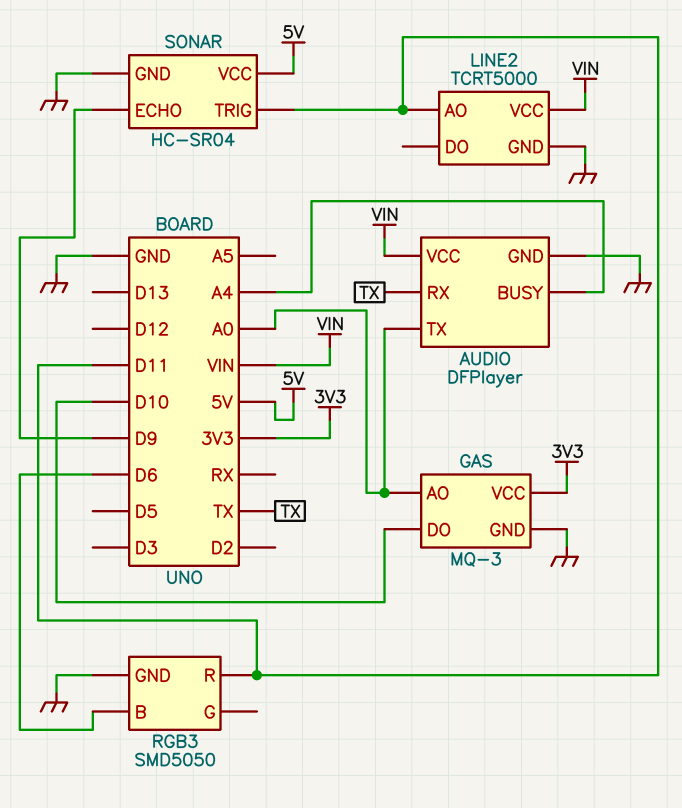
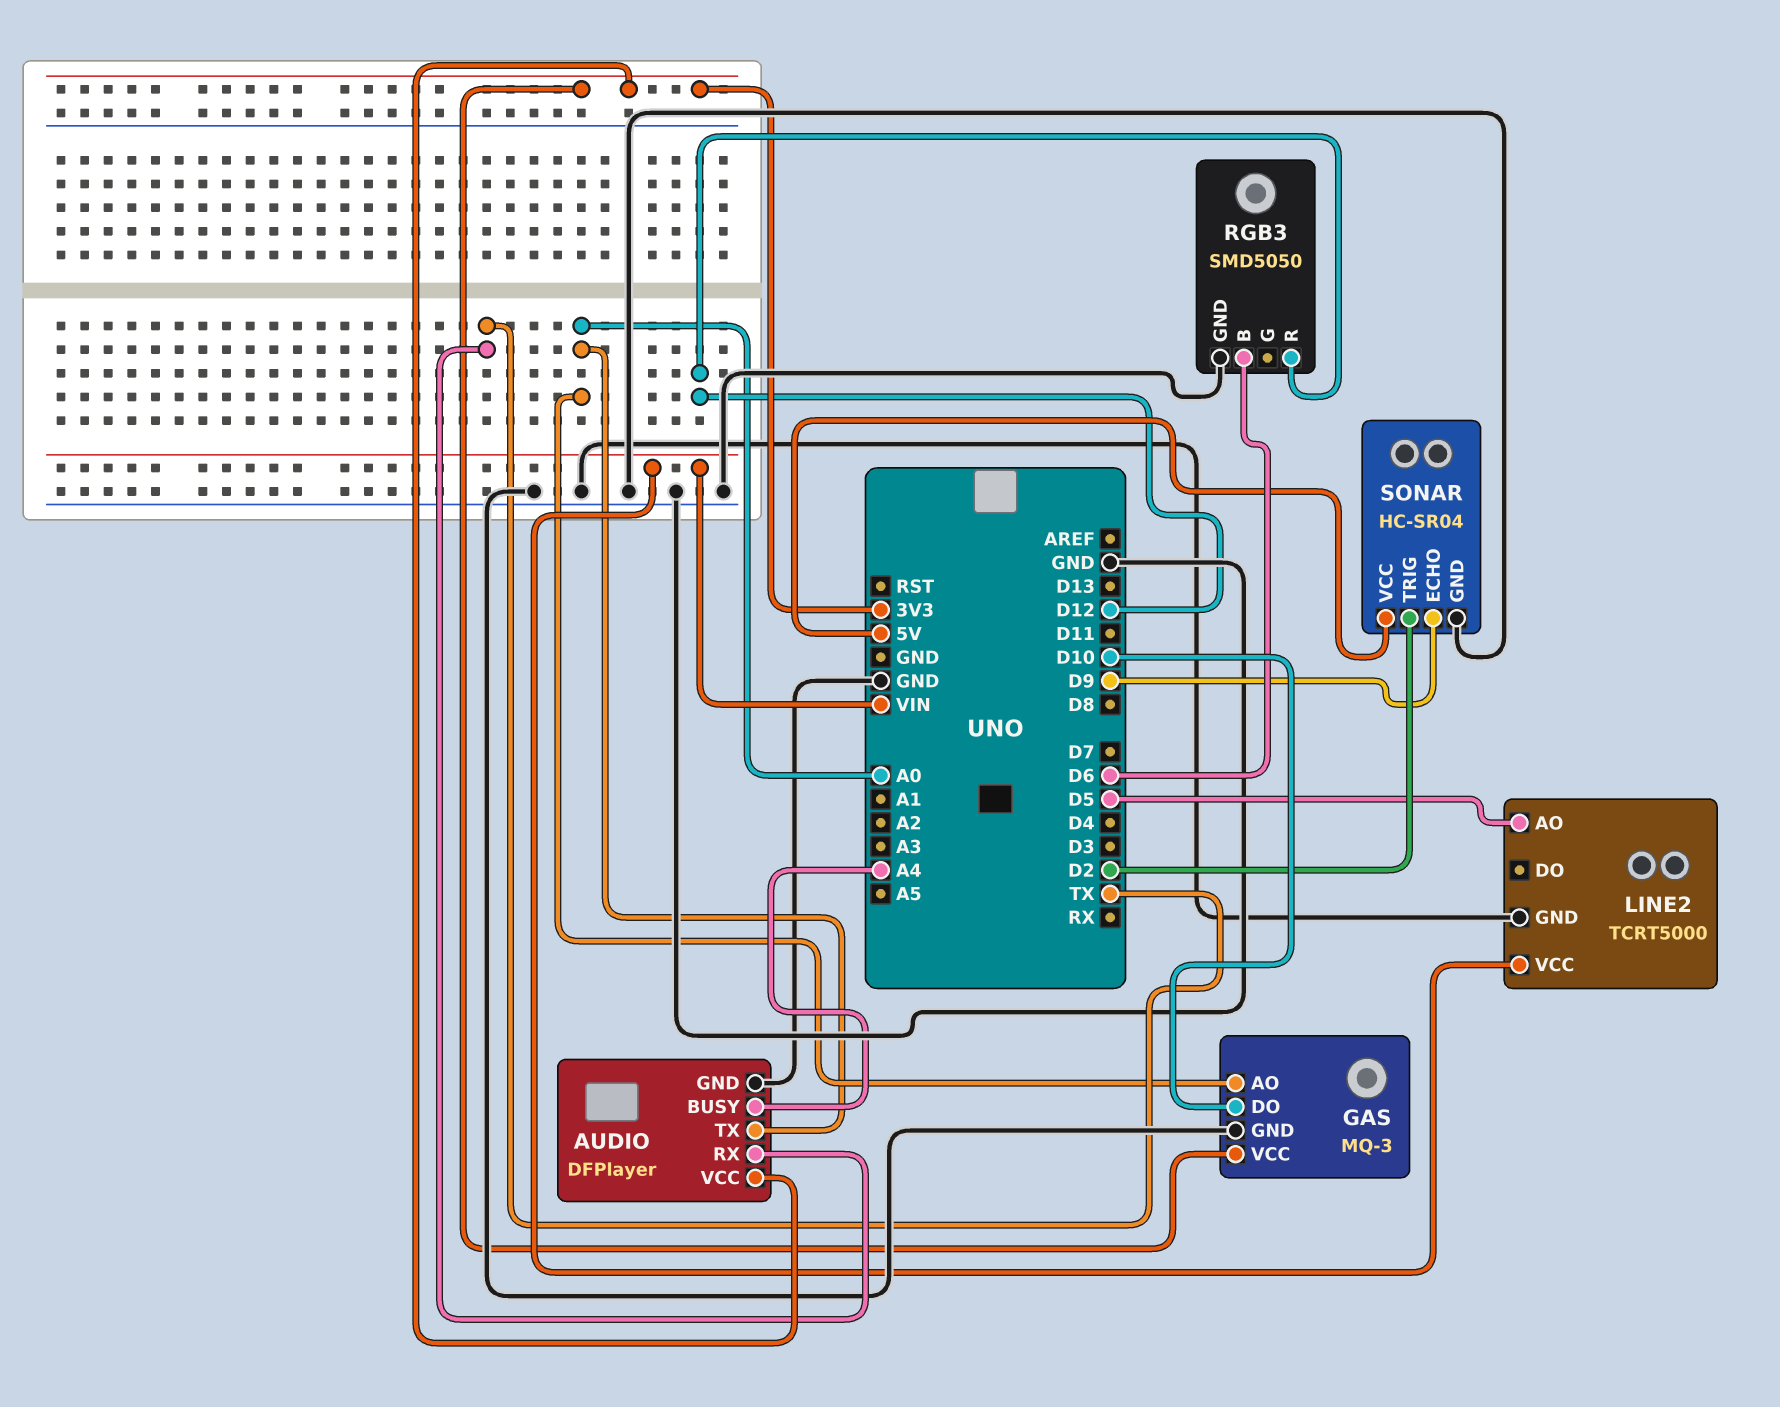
AUDIO pin VCC: VIN -> 3V3
LINE2 pin AO: D11 -> D5
RGB3 pin R: D11 -> D12
SONAR pin TRIG: D11 -> D2

